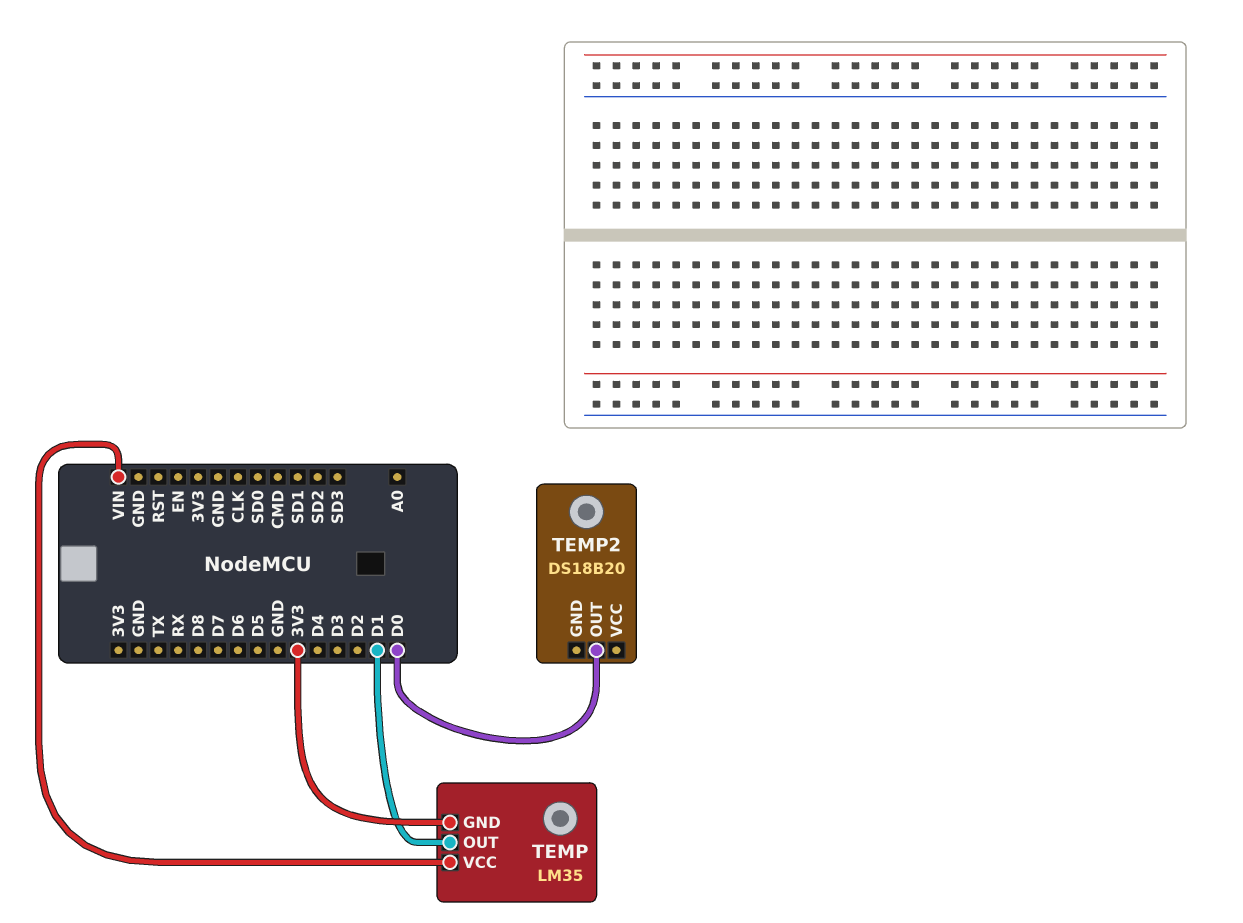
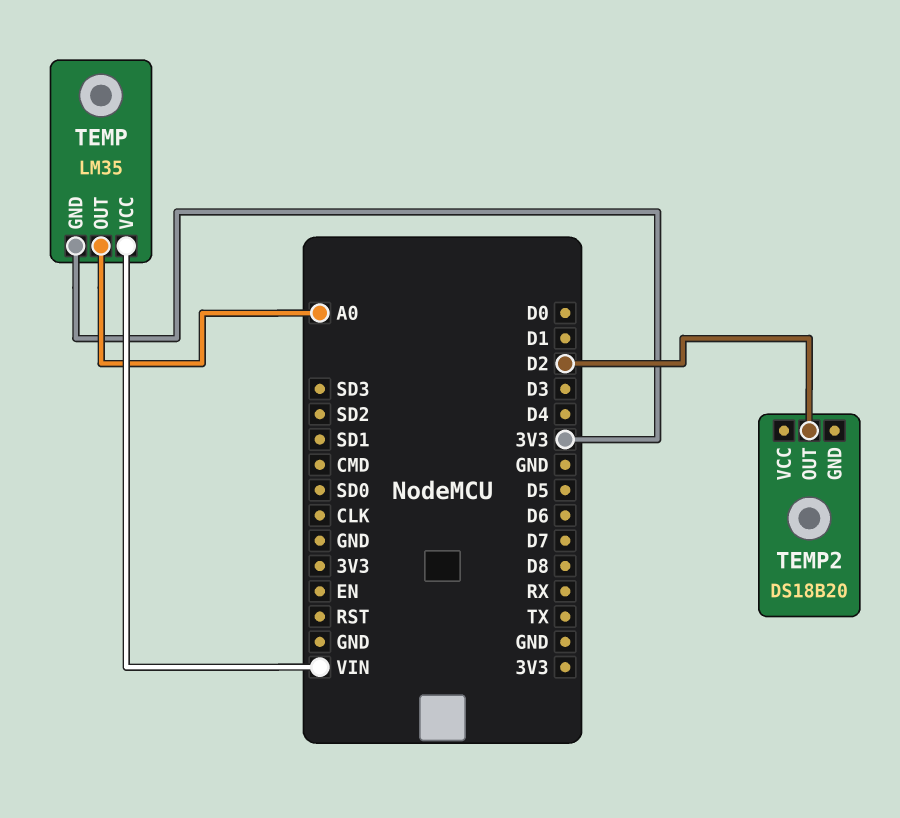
TEMP pin OUT: D1 -> A0
TEMP2 pin OUT: D0 -> D2

